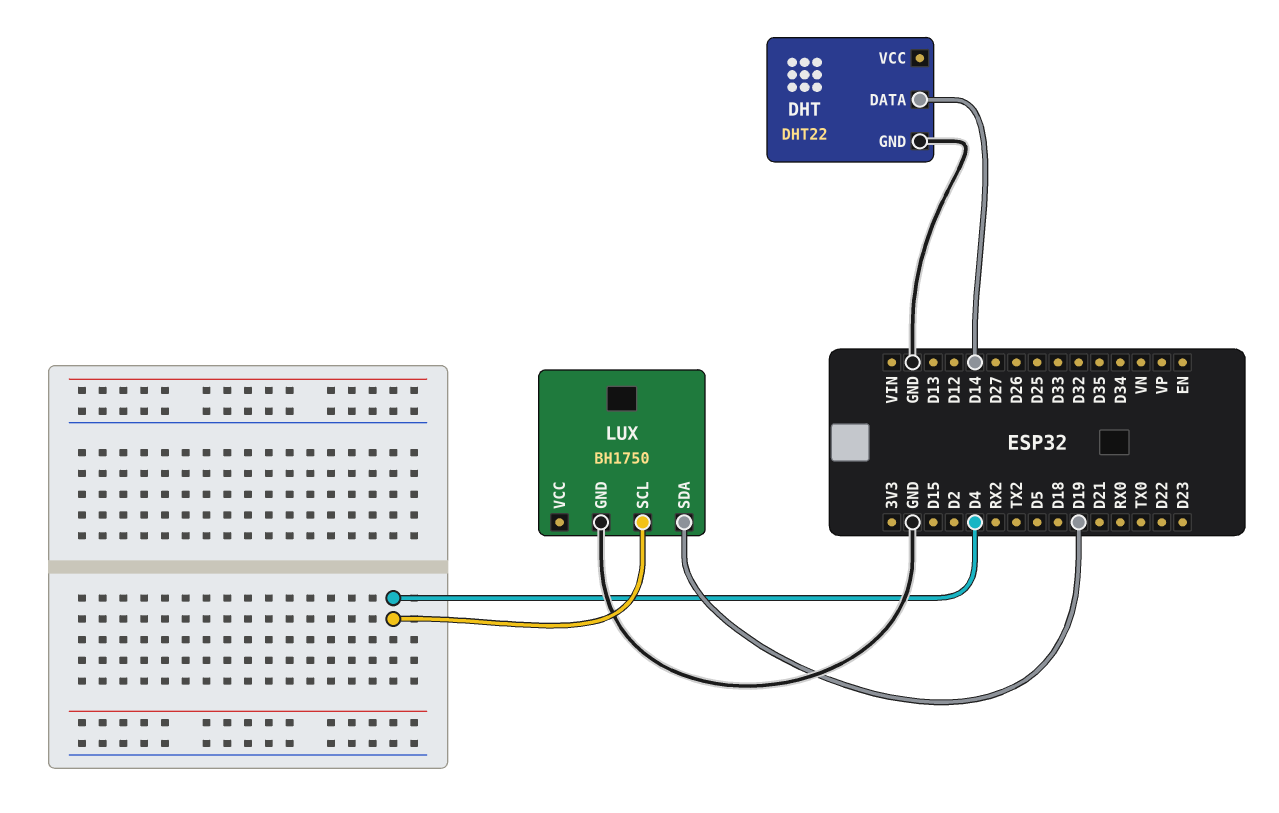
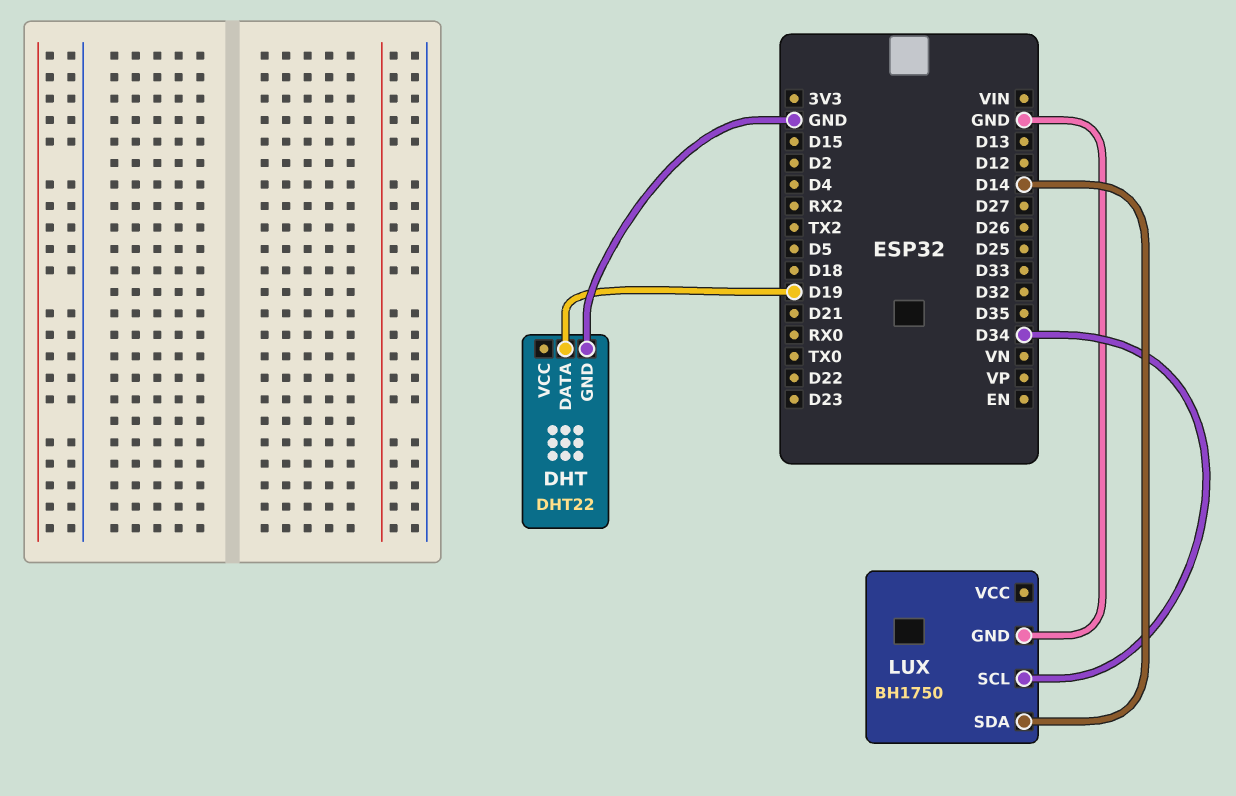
DHT pin DATA: D14 -> D19
LUX pin SCL: D4 -> D34
LUX pin SDA: D19 -> D14

